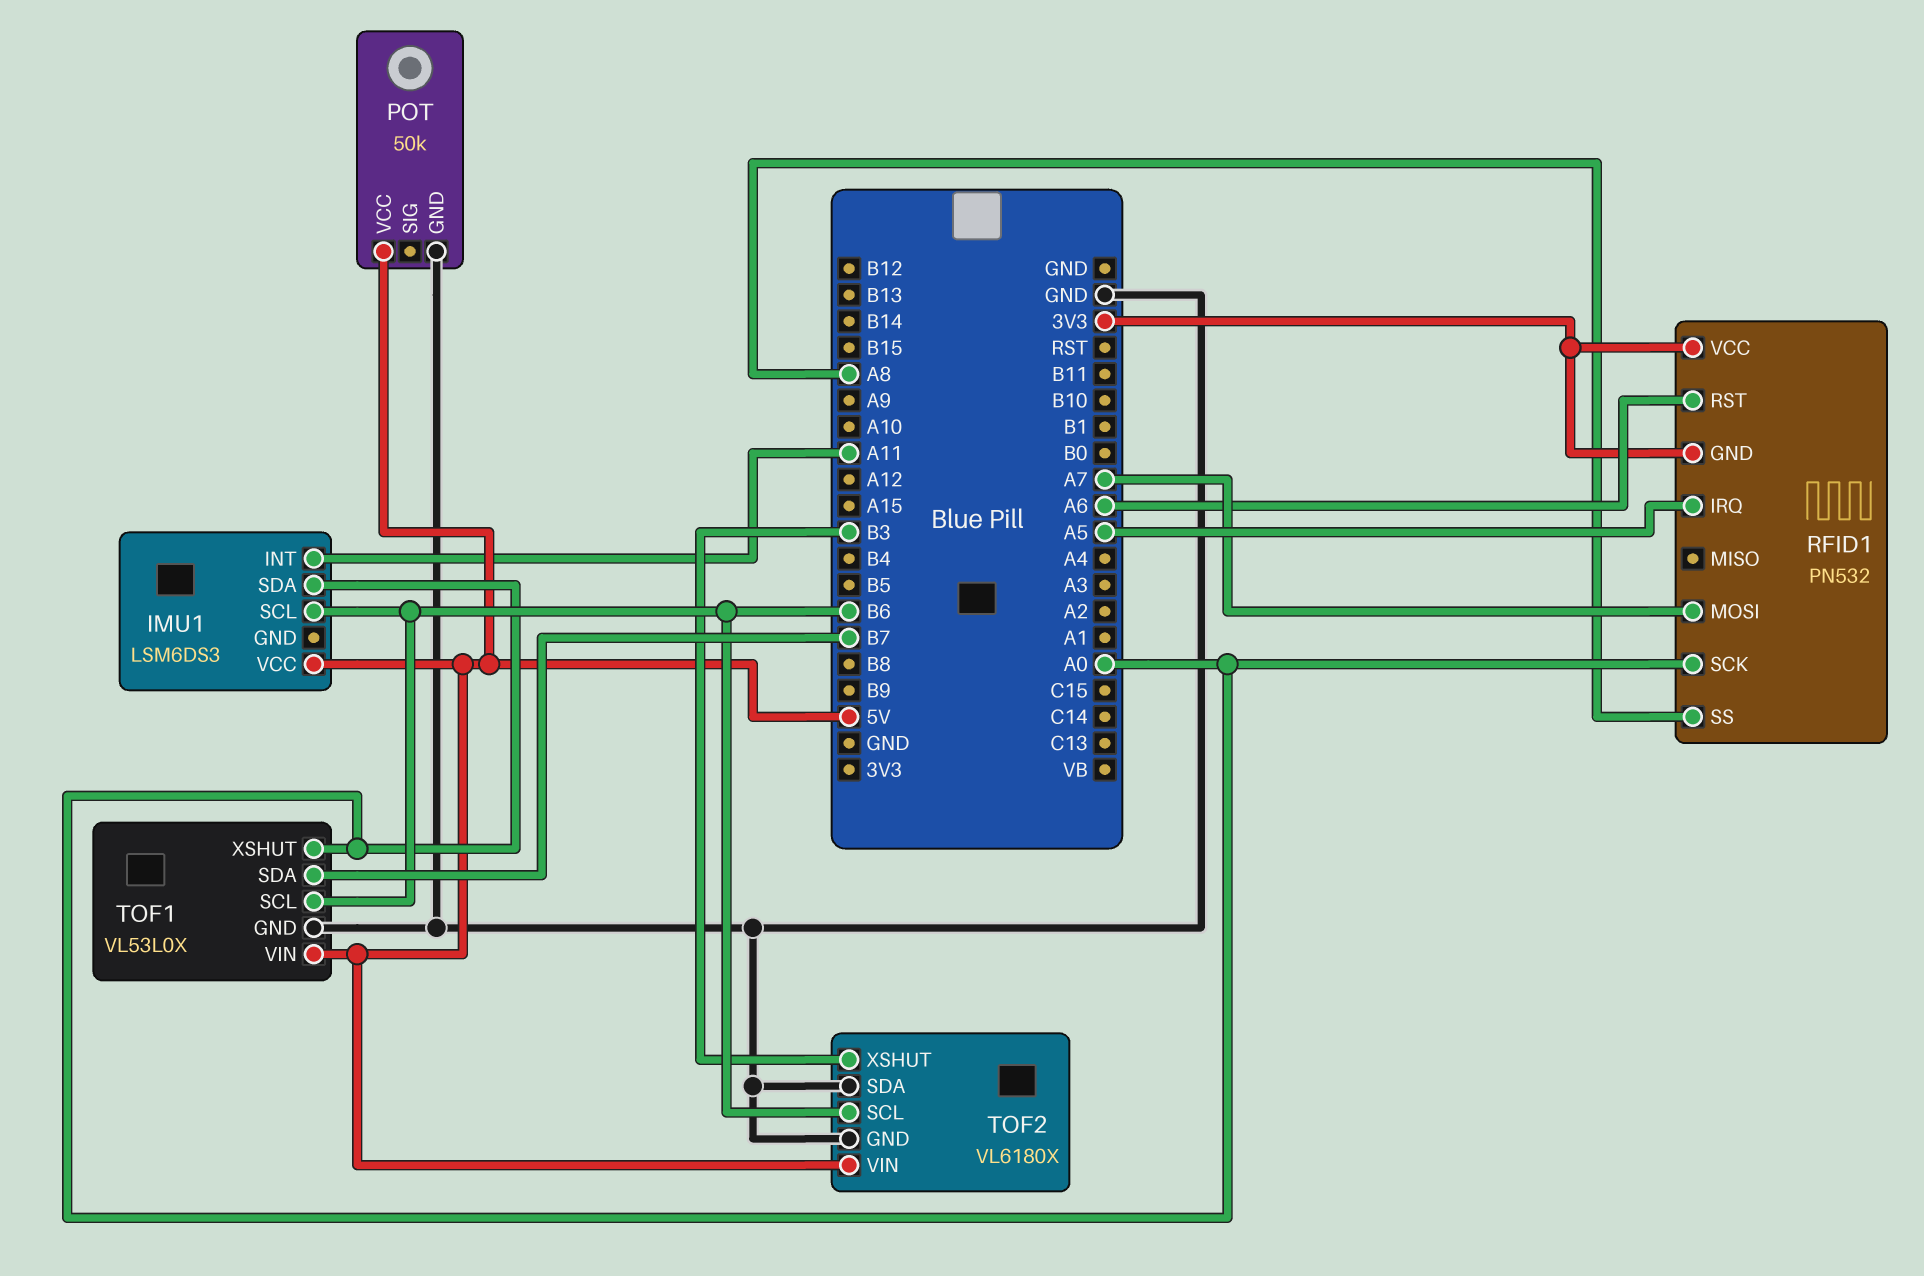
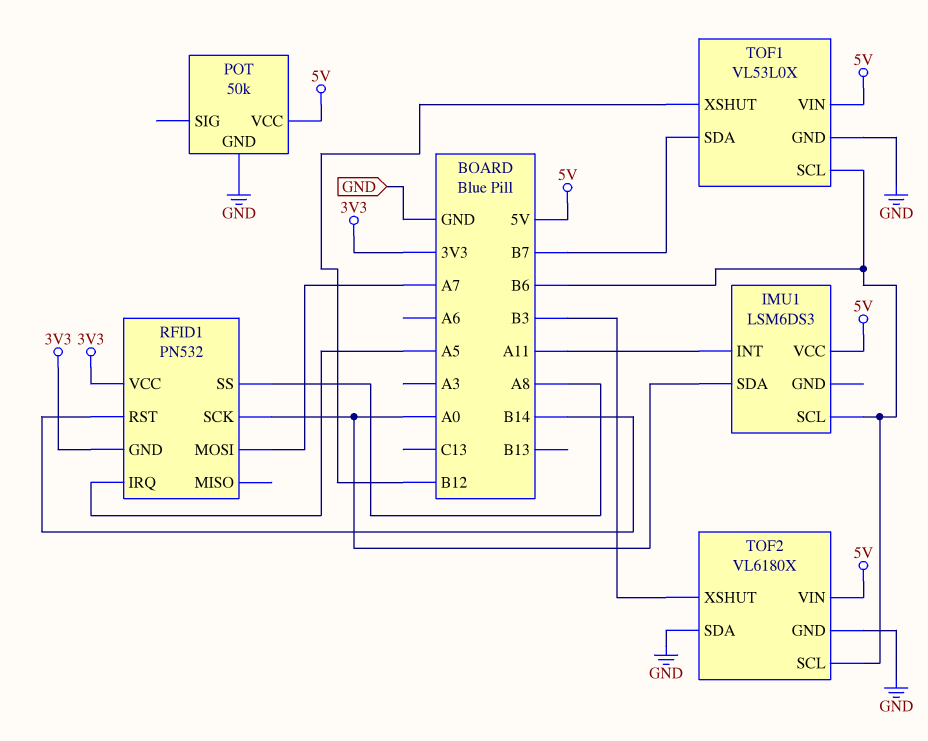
RFID1 pin RST: A6 -> B14
TOF1 pin XSHUT: A0 -> B12

